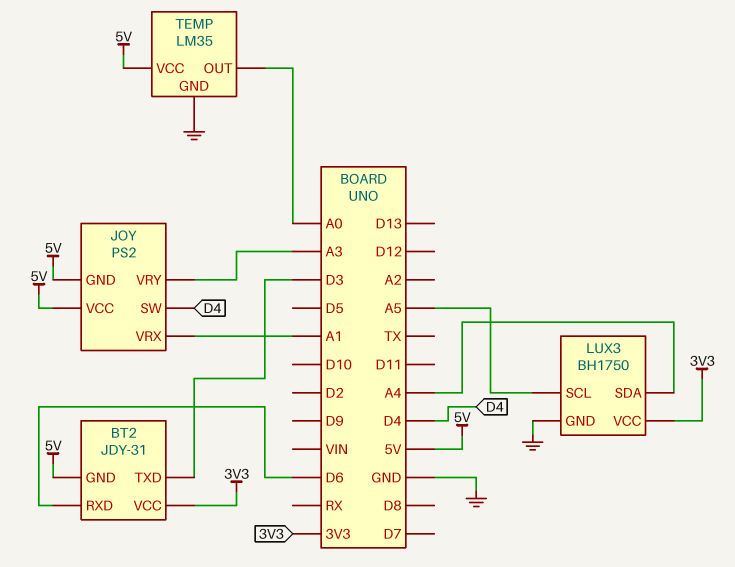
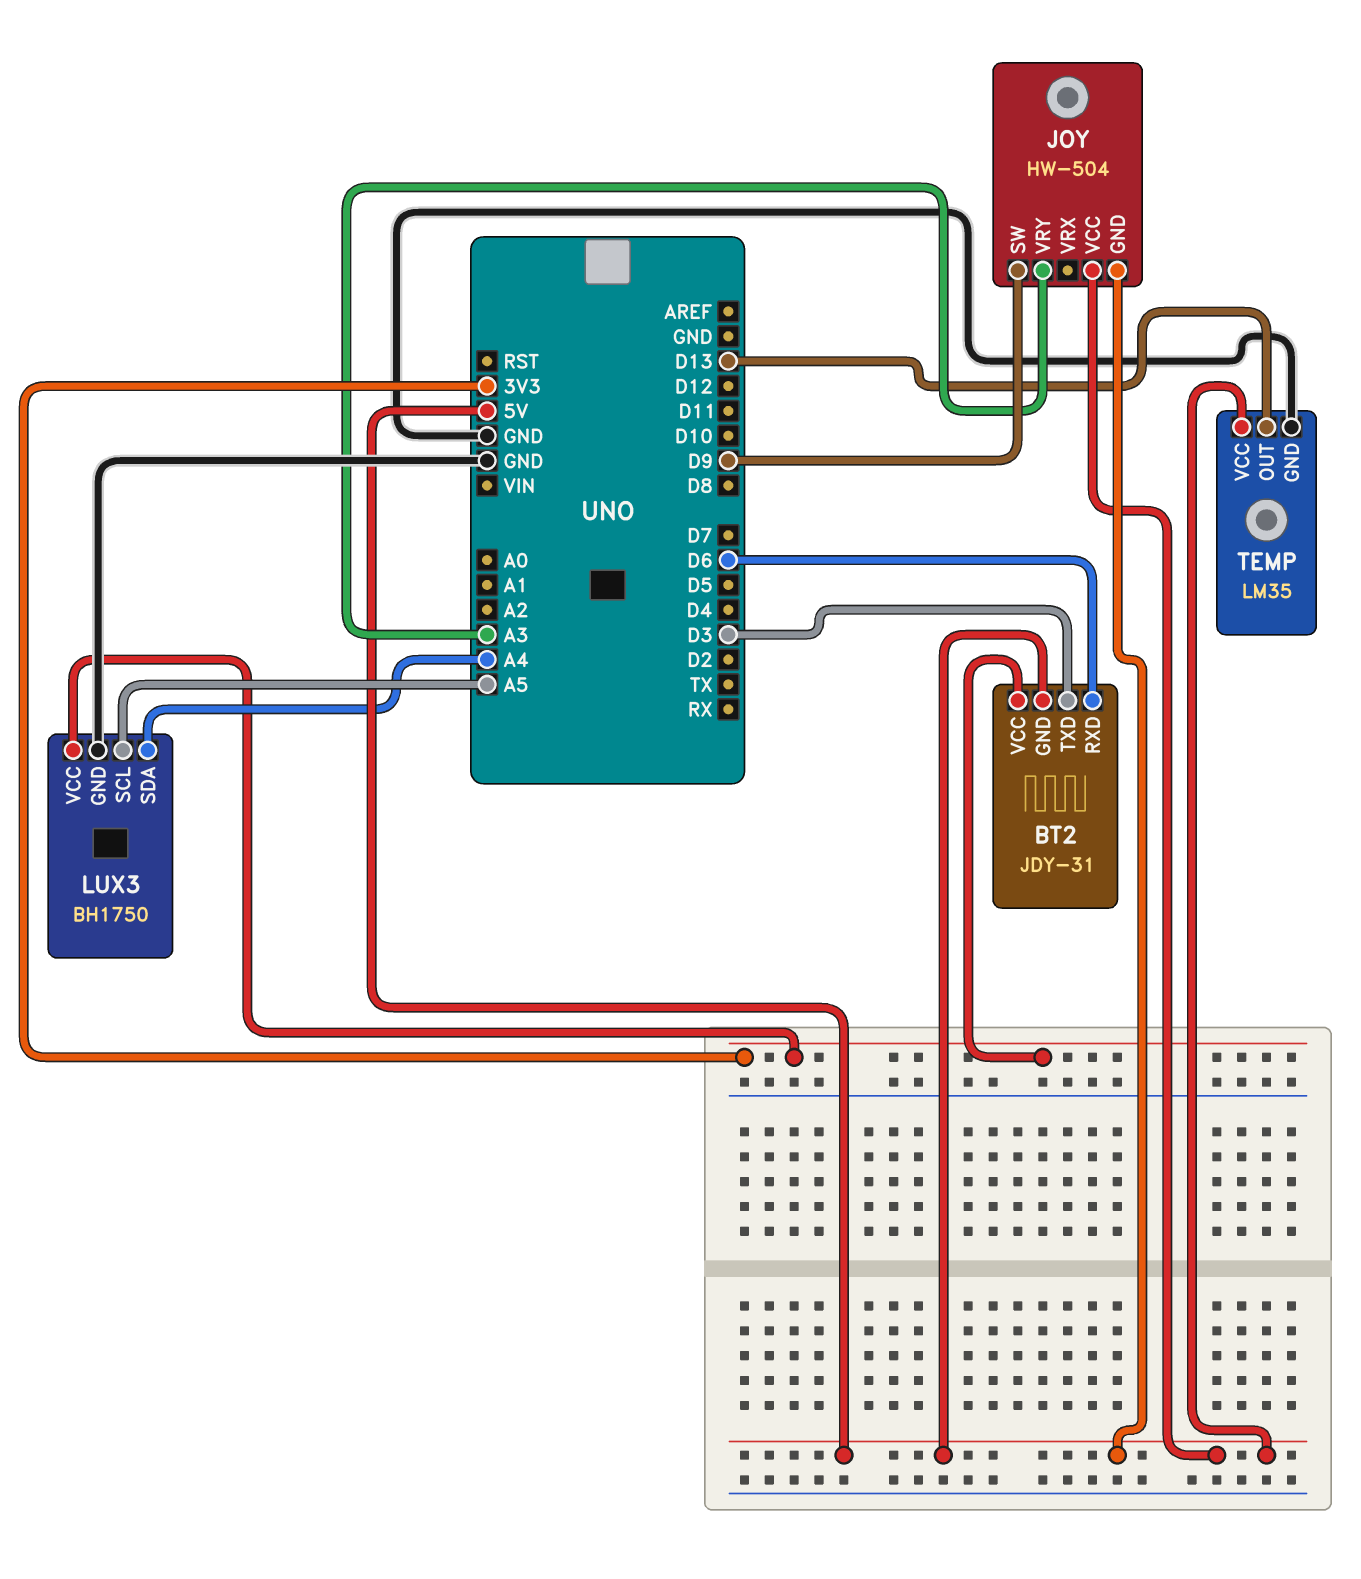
JOY: PS2 -> HW-504
JOY pin SW: D4 -> D9
JOY pin VRX: A1 -> none
TEMP pin OUT: A0 -> D13

